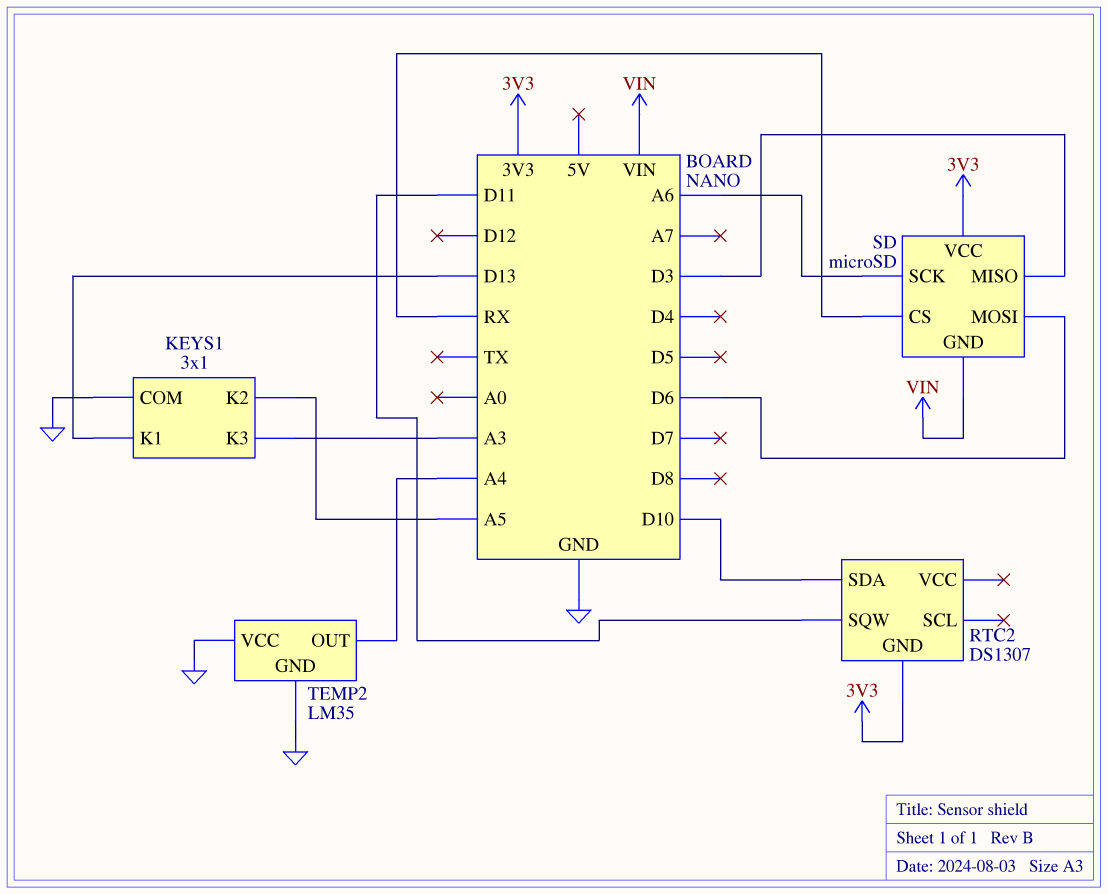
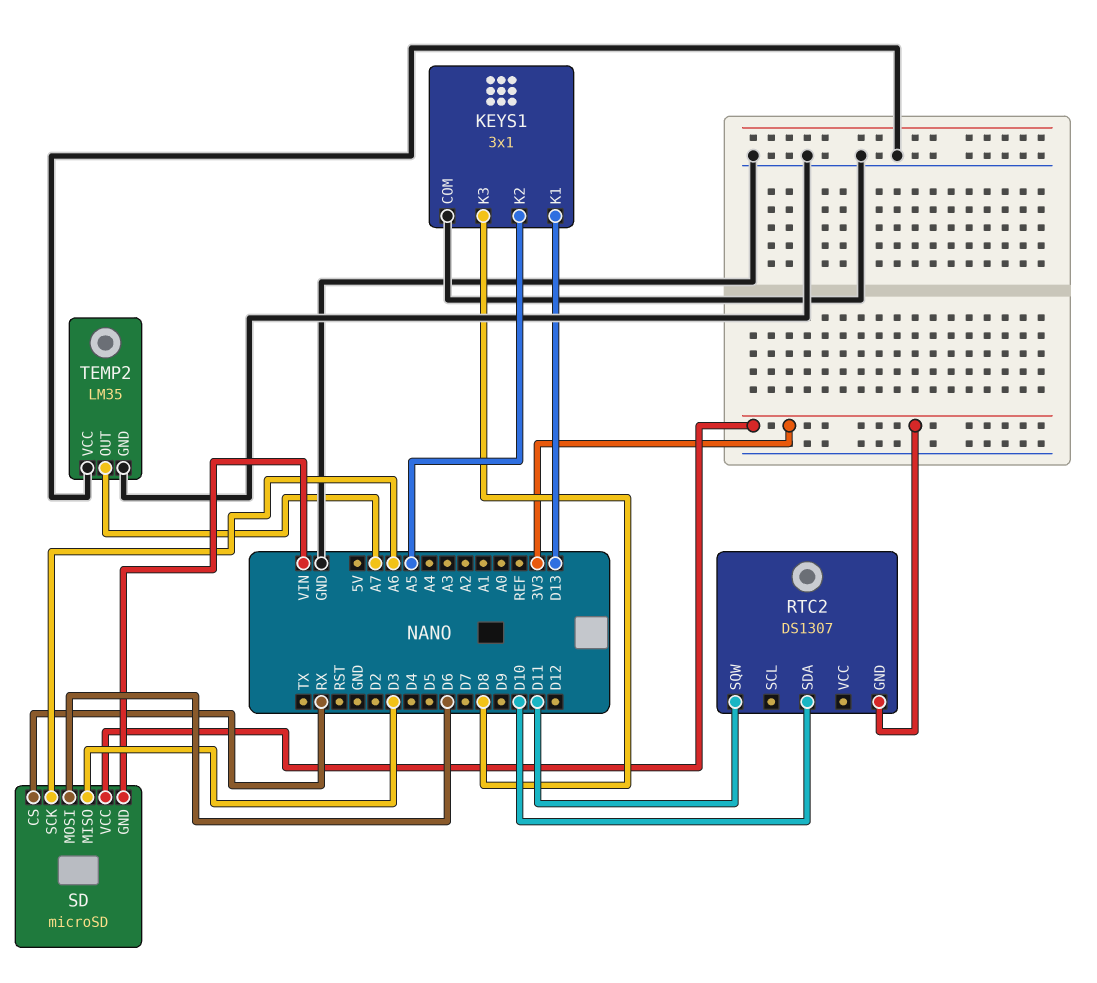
KEYS1 pin K3: A3 -> D8
TEMP2 pin OUT: A4 -> A7

